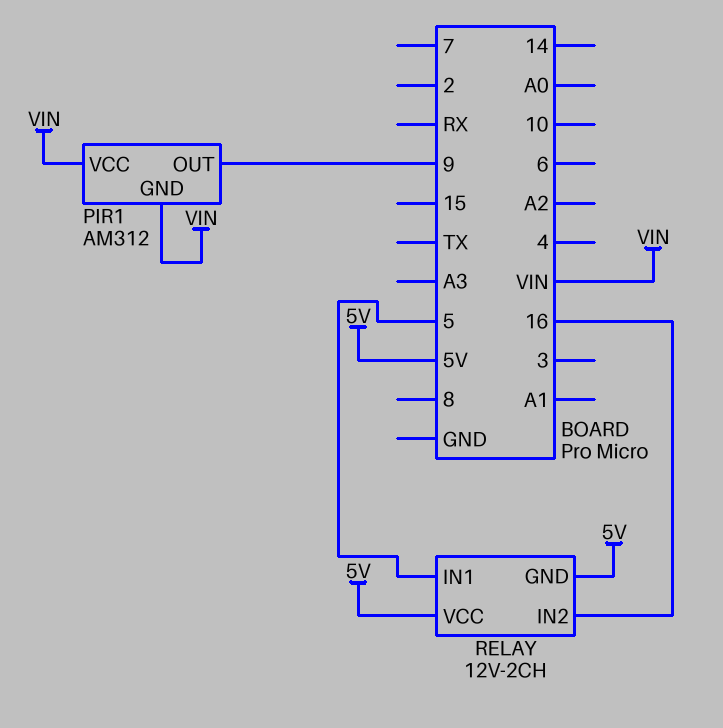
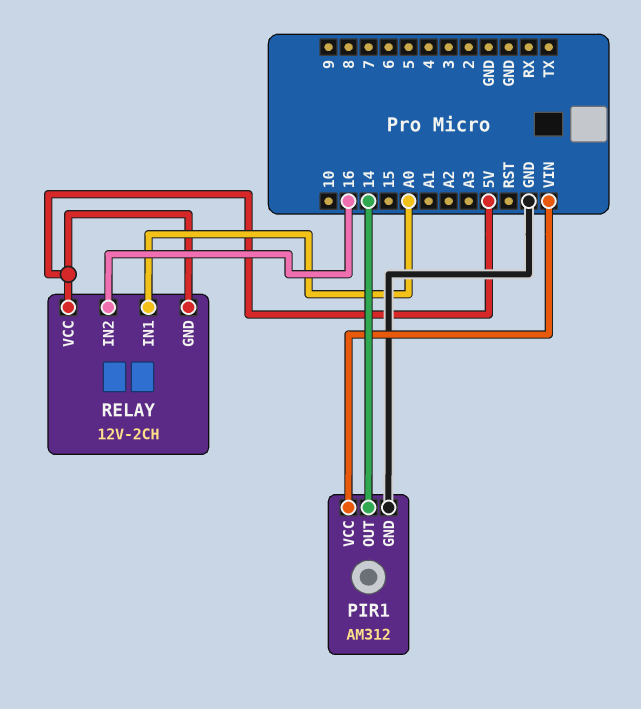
PIR1 pin GND: VIN -> GND
PIR1 pin OUT: 9 -> 14
RELAY pin IN1: 5 -> A0

